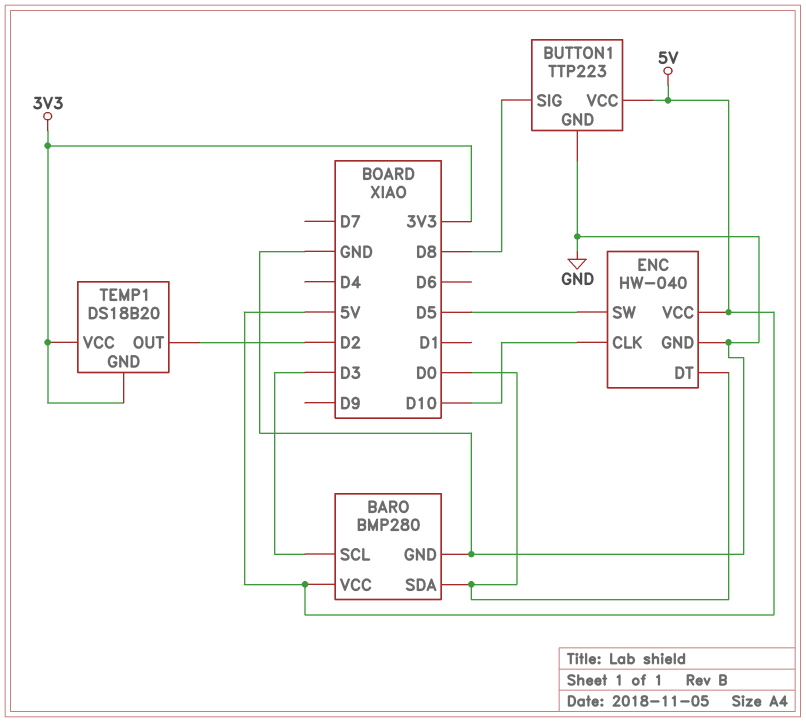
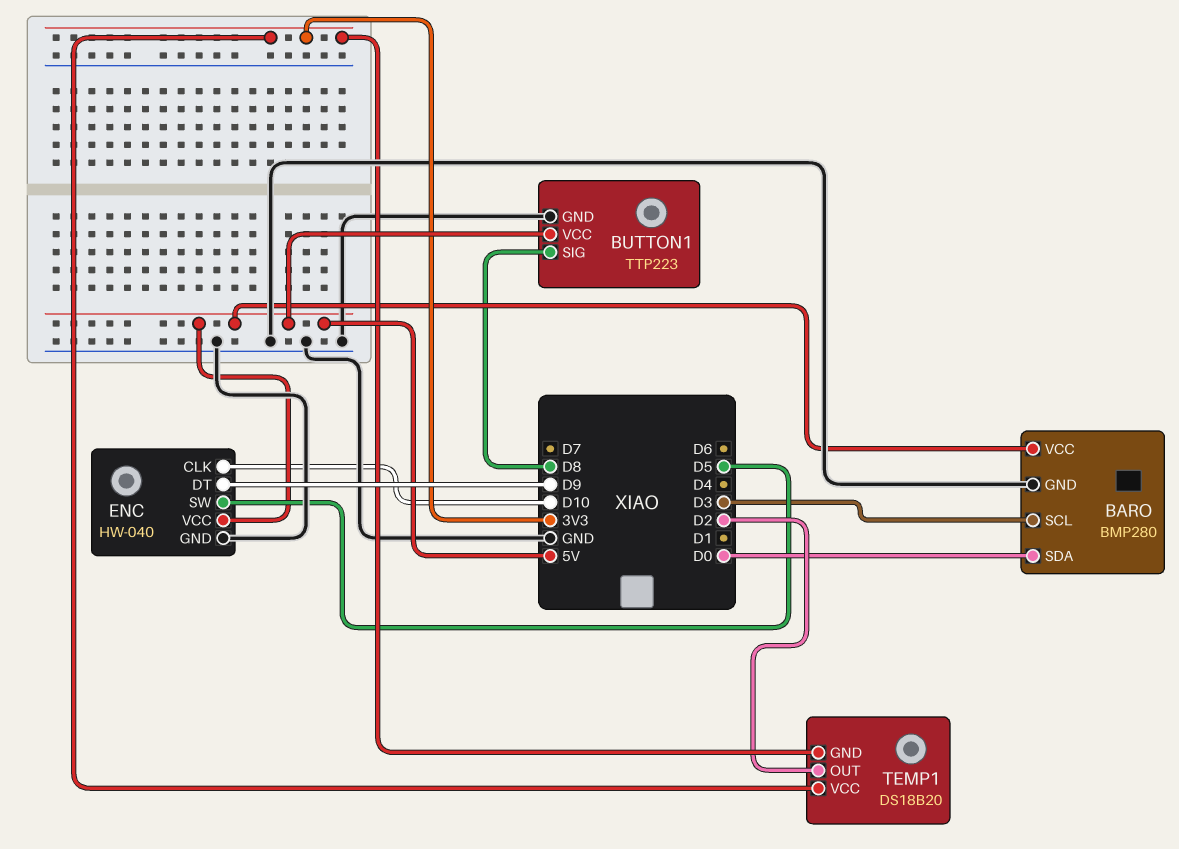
ENC pin DT: D0 -> D9

